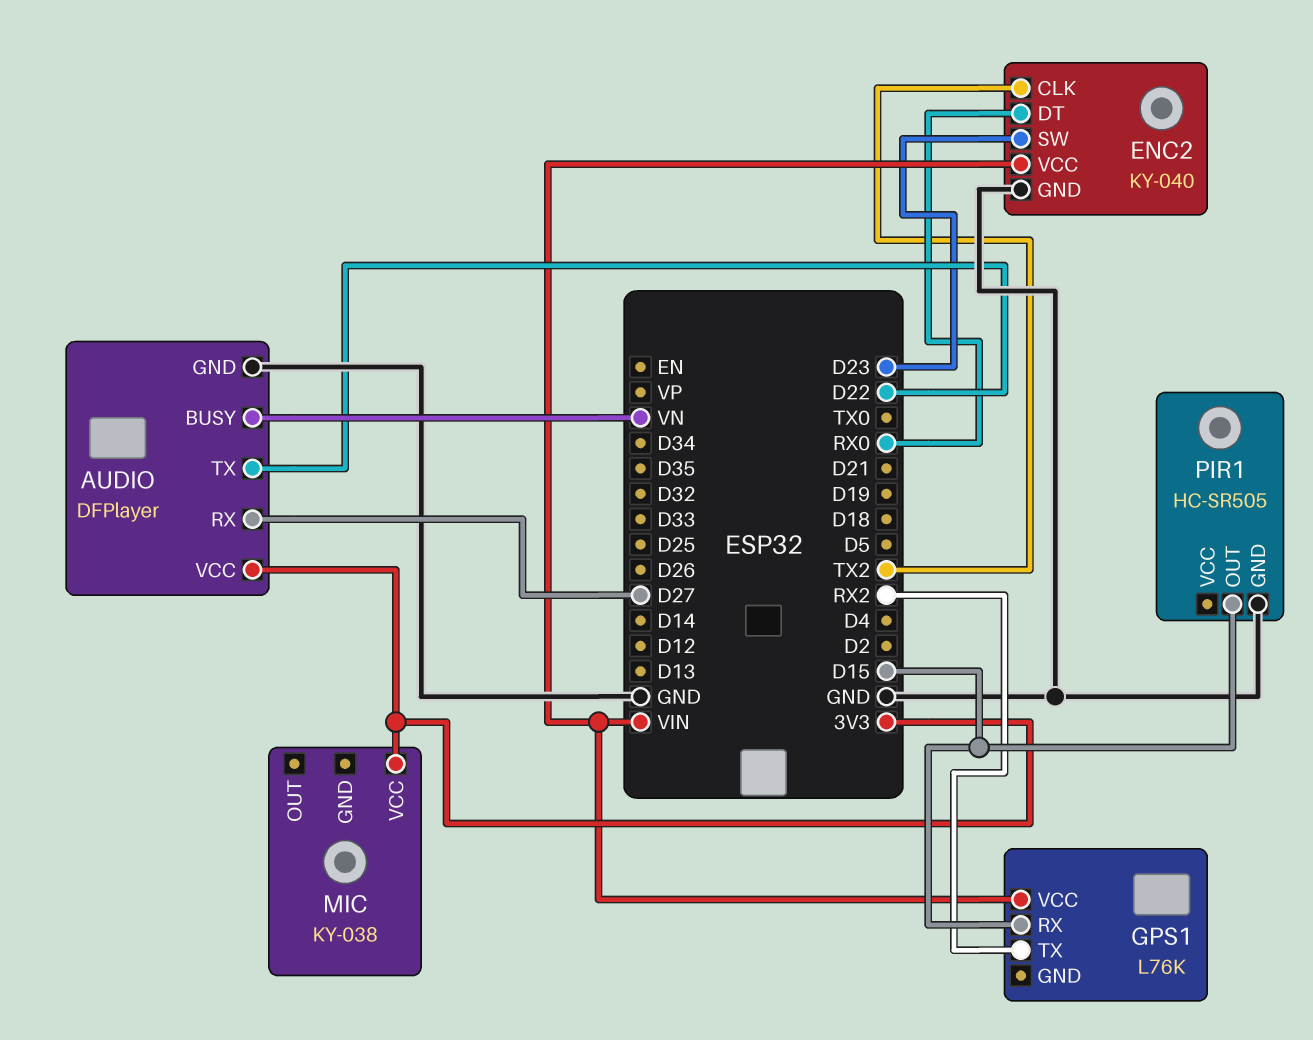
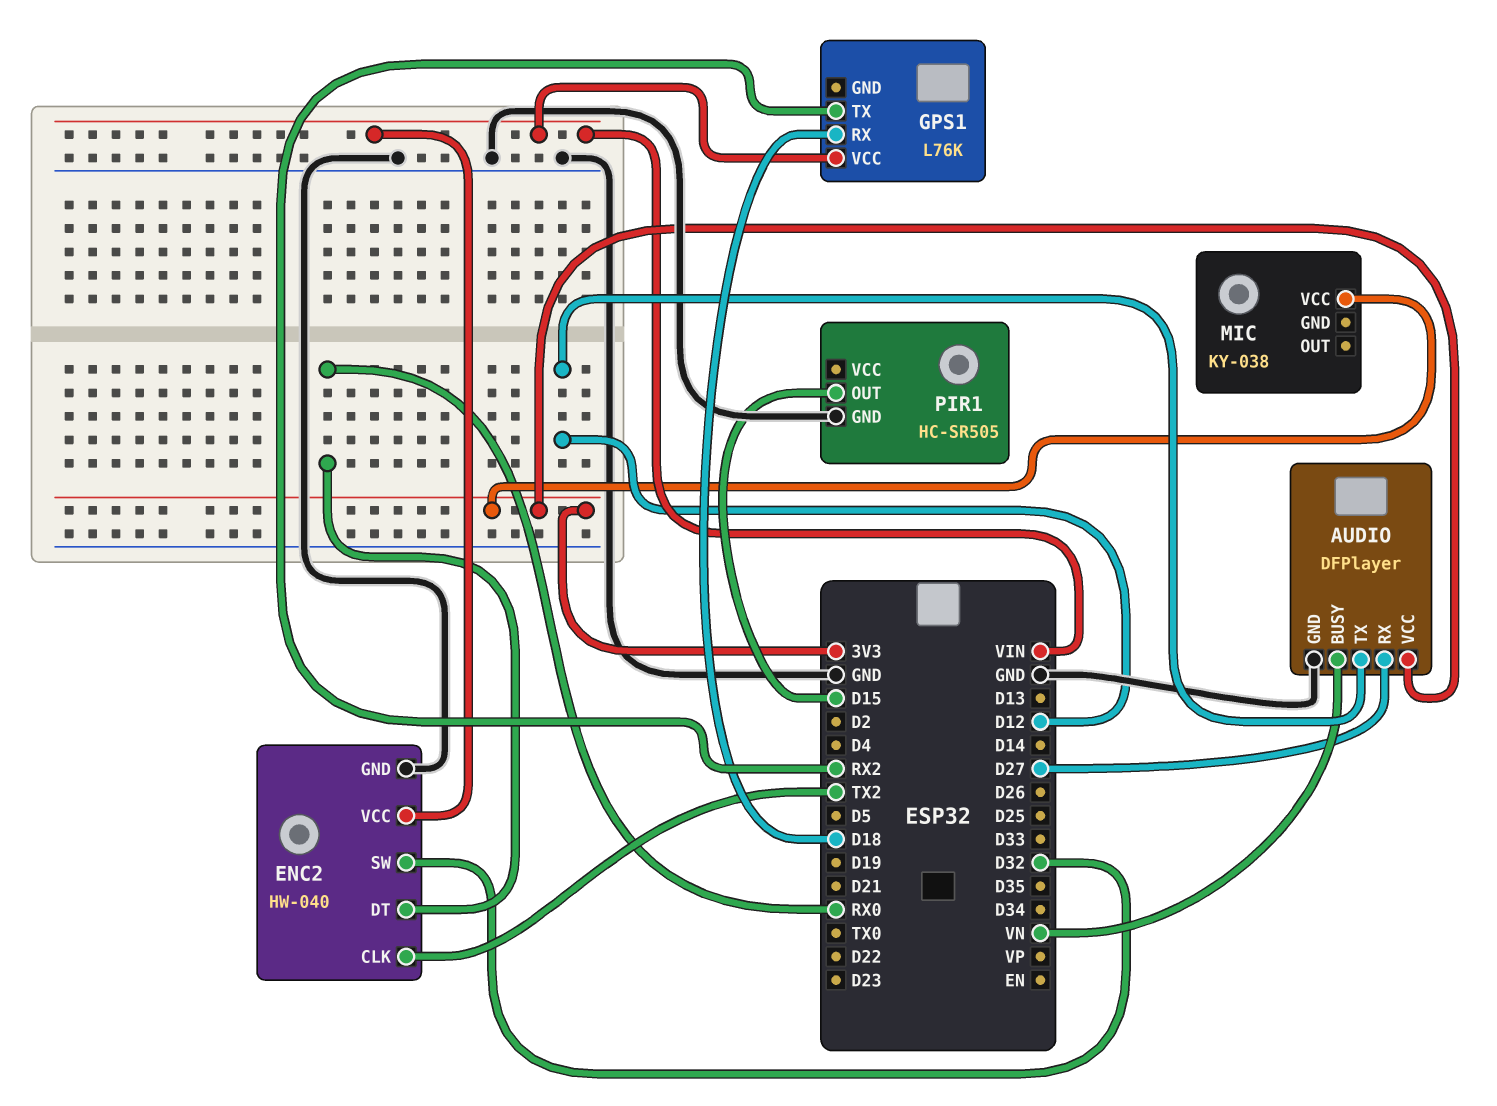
AUDIO pin TX: D22 -> D12
ENC2: KY-040 -> HW-040
ENC2 pin SW: D23 -> D32
GPS1 pin RX: D15 -> D18

